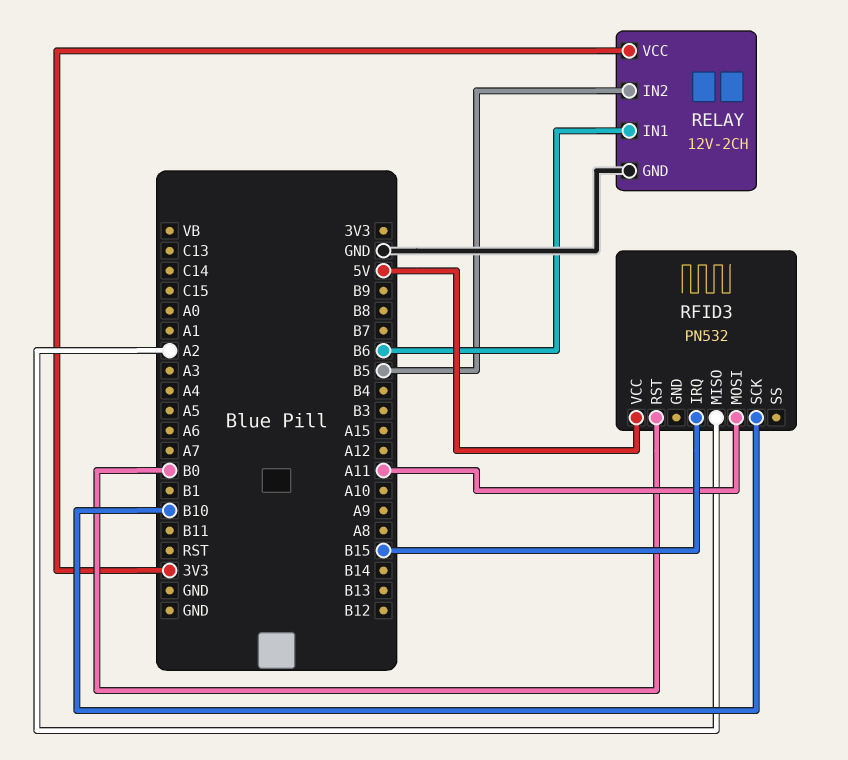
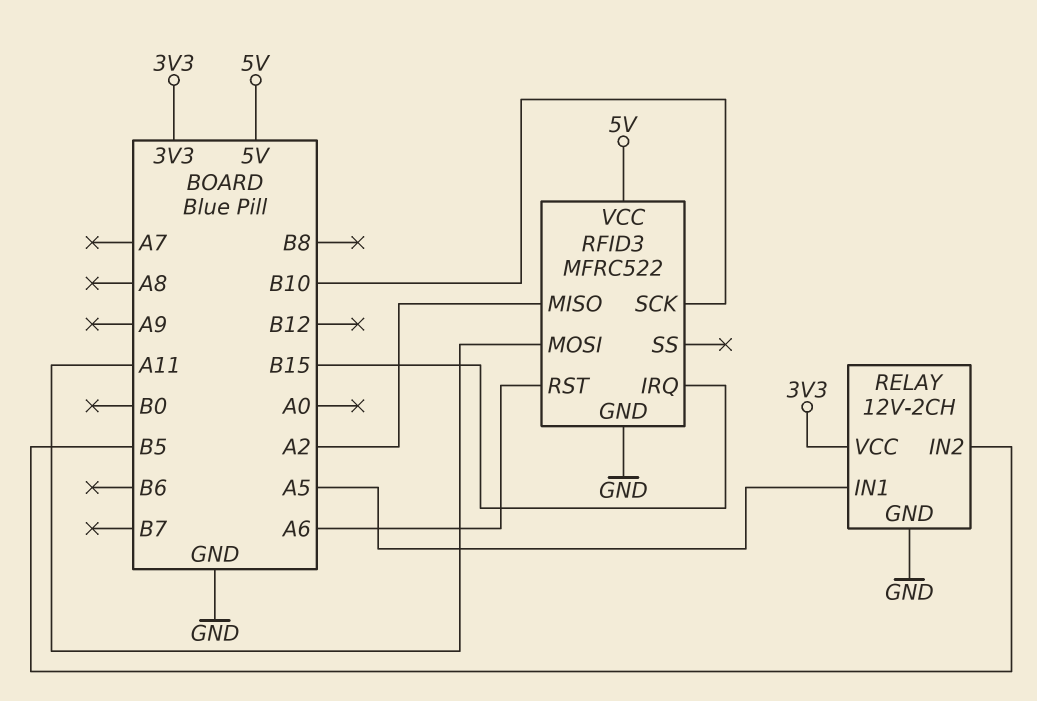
RELAY pin IN1: B6 -> A5
RFID3: PN532 -> MFRC522
RFID3 pin GND: none -> GND
RFID3 pin RST: B0 -> A6

